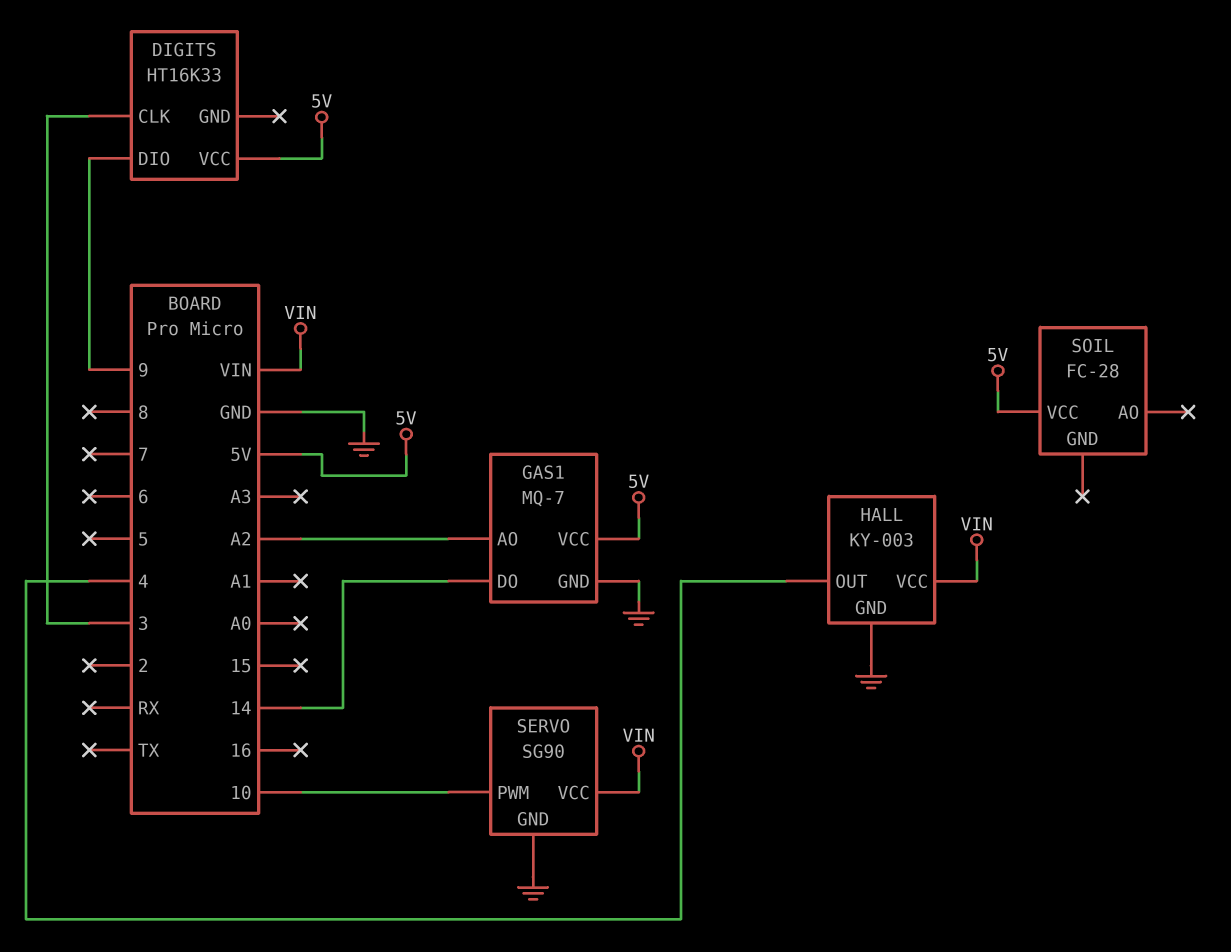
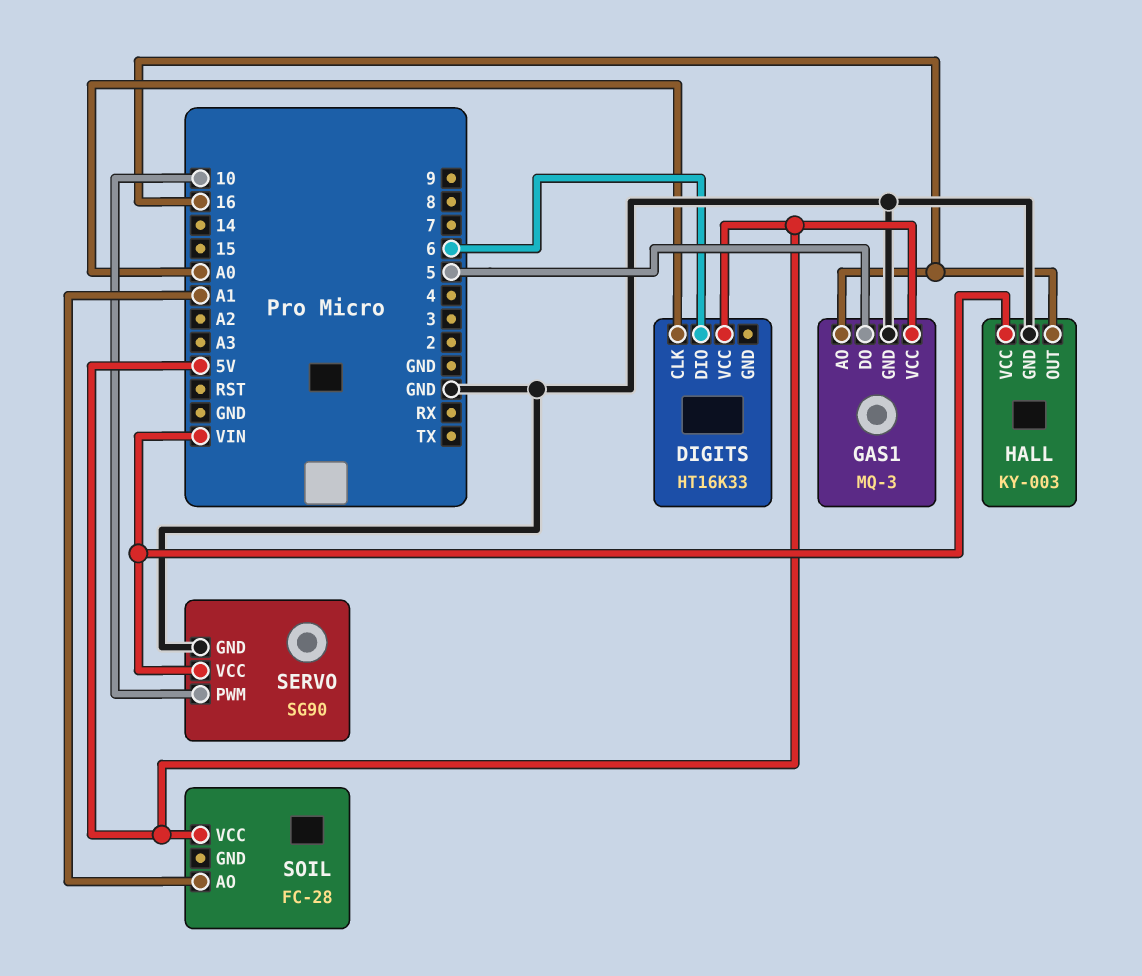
DIGITS pin CLK: 3 -> A0
DIGITS pin DIO: 9 -> 6
GAS1: MQ-7 -> MQ-3
GAS1 pin AO: A2 -> 16
GAS1 pin DO: 14 -> 5
HALL pin OUT: 4 -> 16
SOIL pin AO: none -> A1

